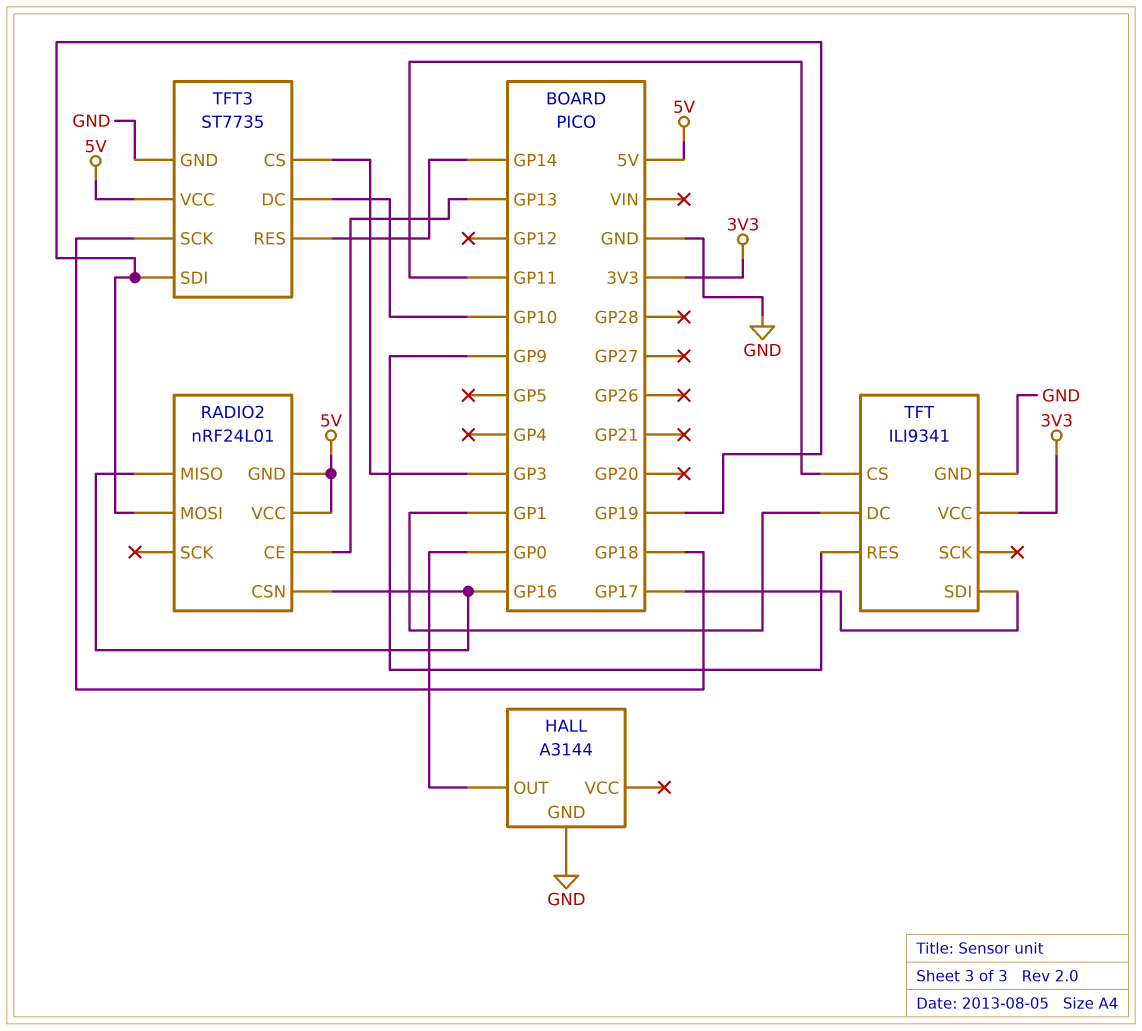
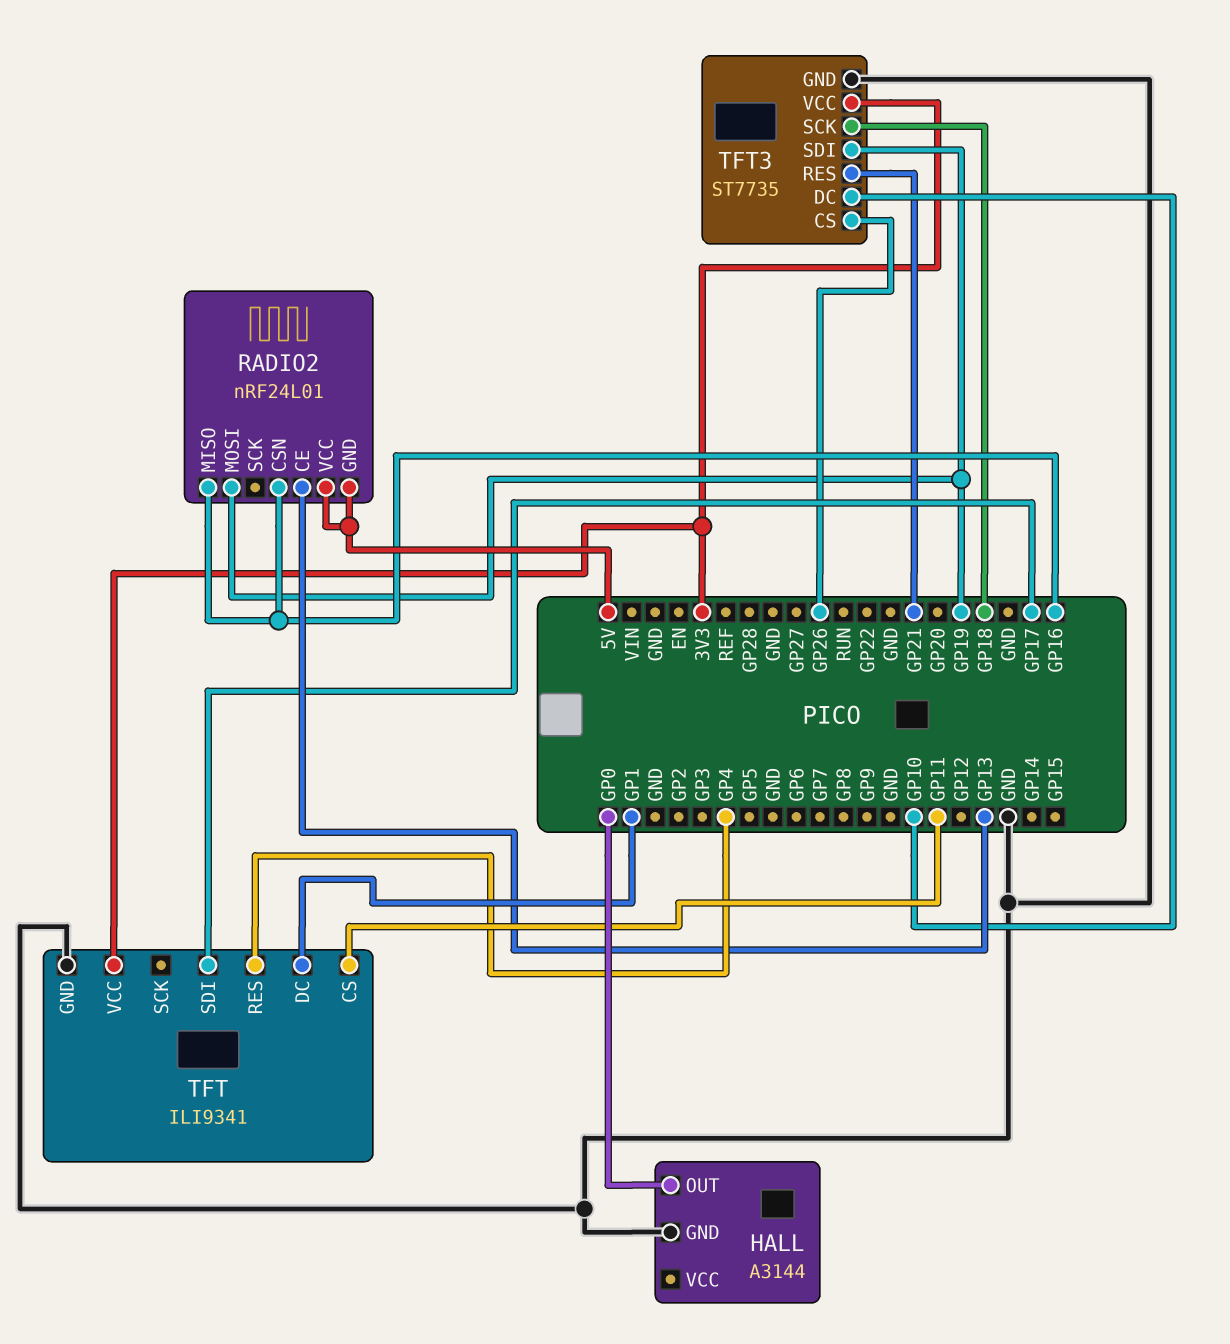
TFT pin RES: GP9 -> GP4
TFT3 pin CS: GP3 -> GP26
TFT3 pin RES: GP14 -> GP21
TFT3 pin VCC: 5V -> 3V3

